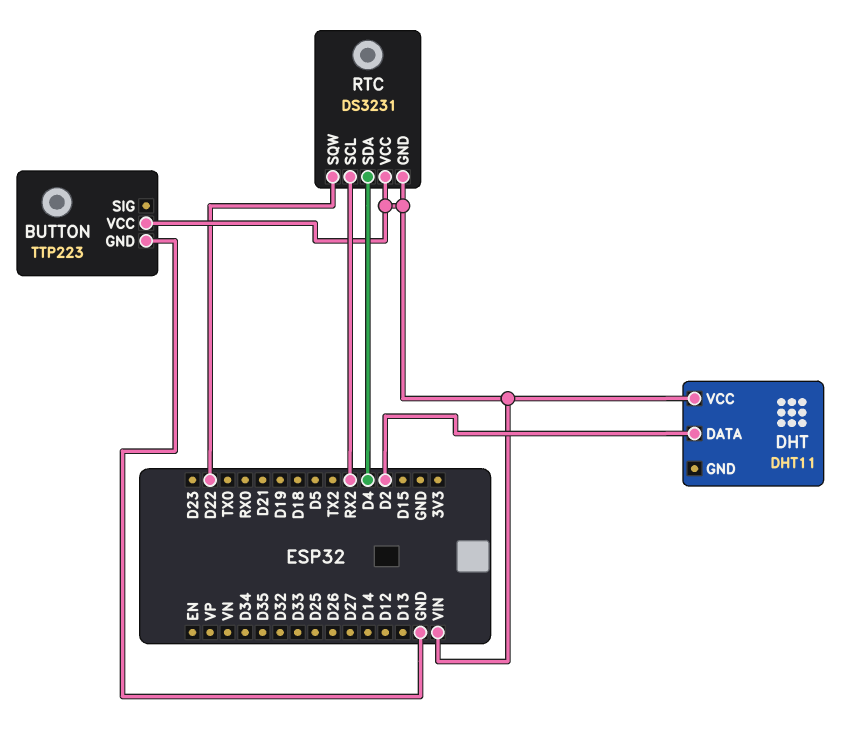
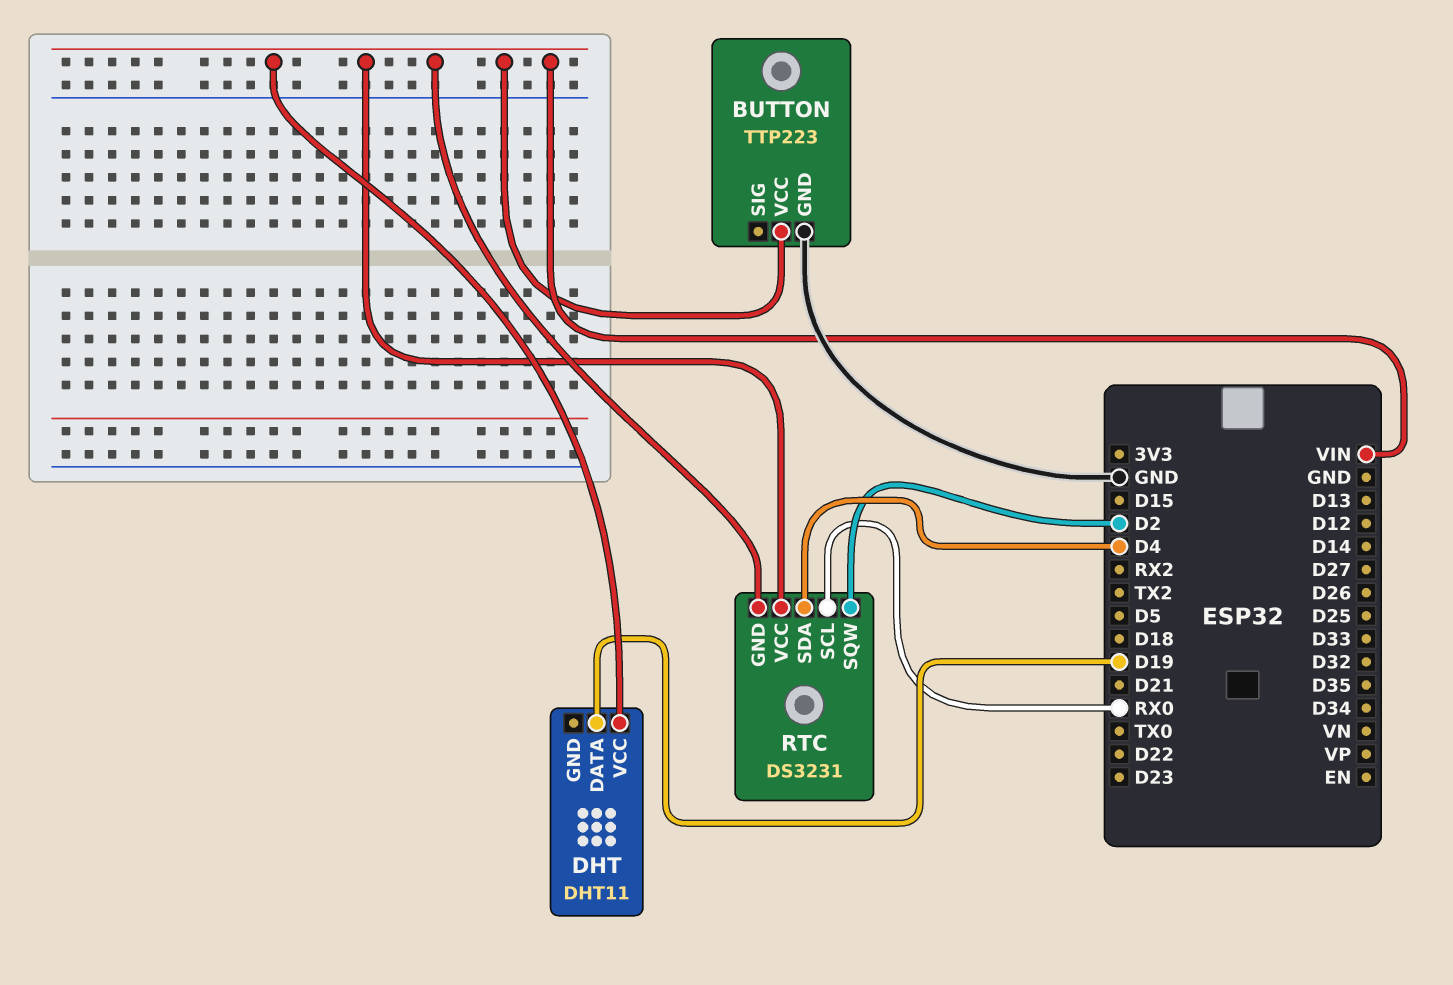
DHT pin DATA: D2 -> D19
RTC pin SCL: RX2 -> RX0
RTC pin SQW: D22 -> D2

